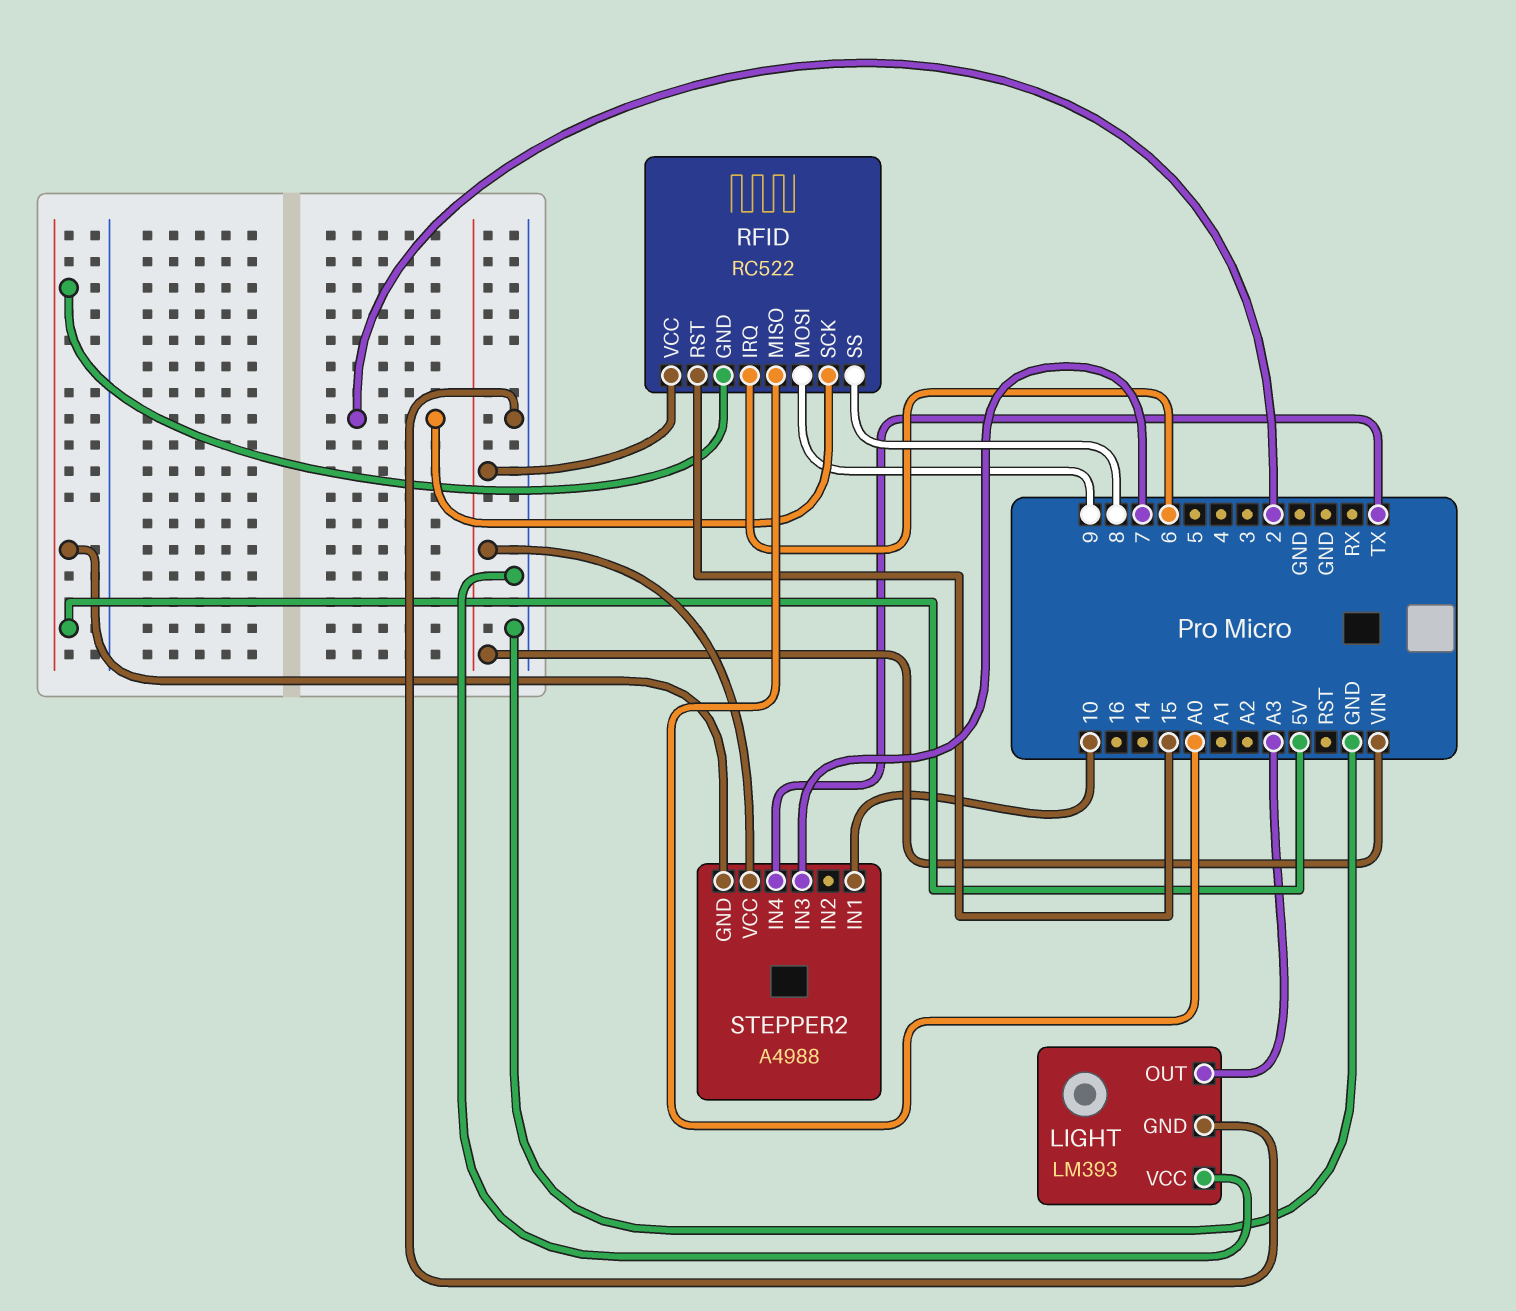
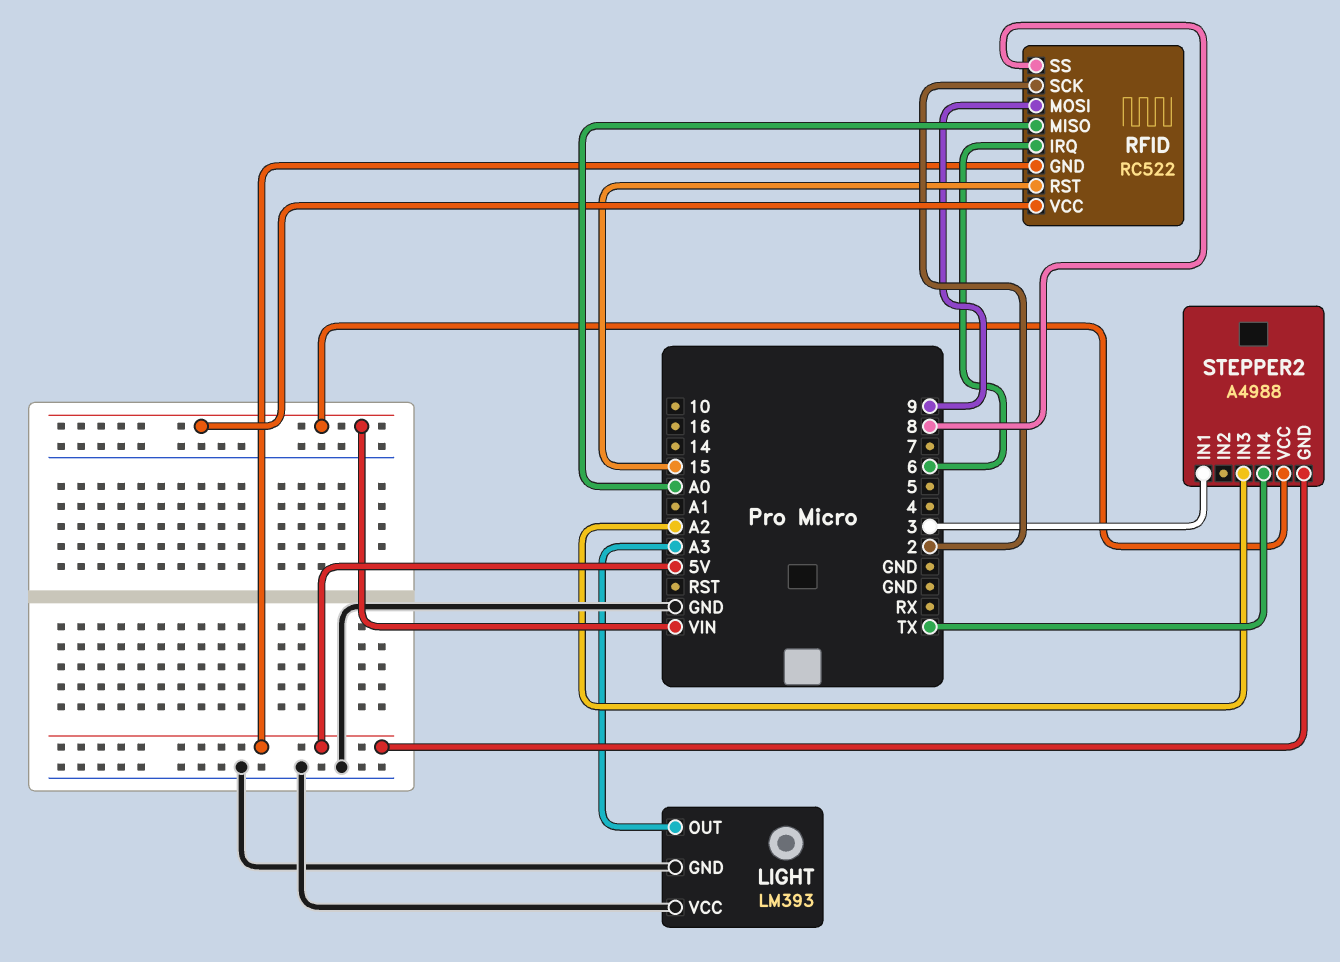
STEPPER2 pin IN1: 10 -> 3
STEPPER2 pin IN3: 7 -> A2

